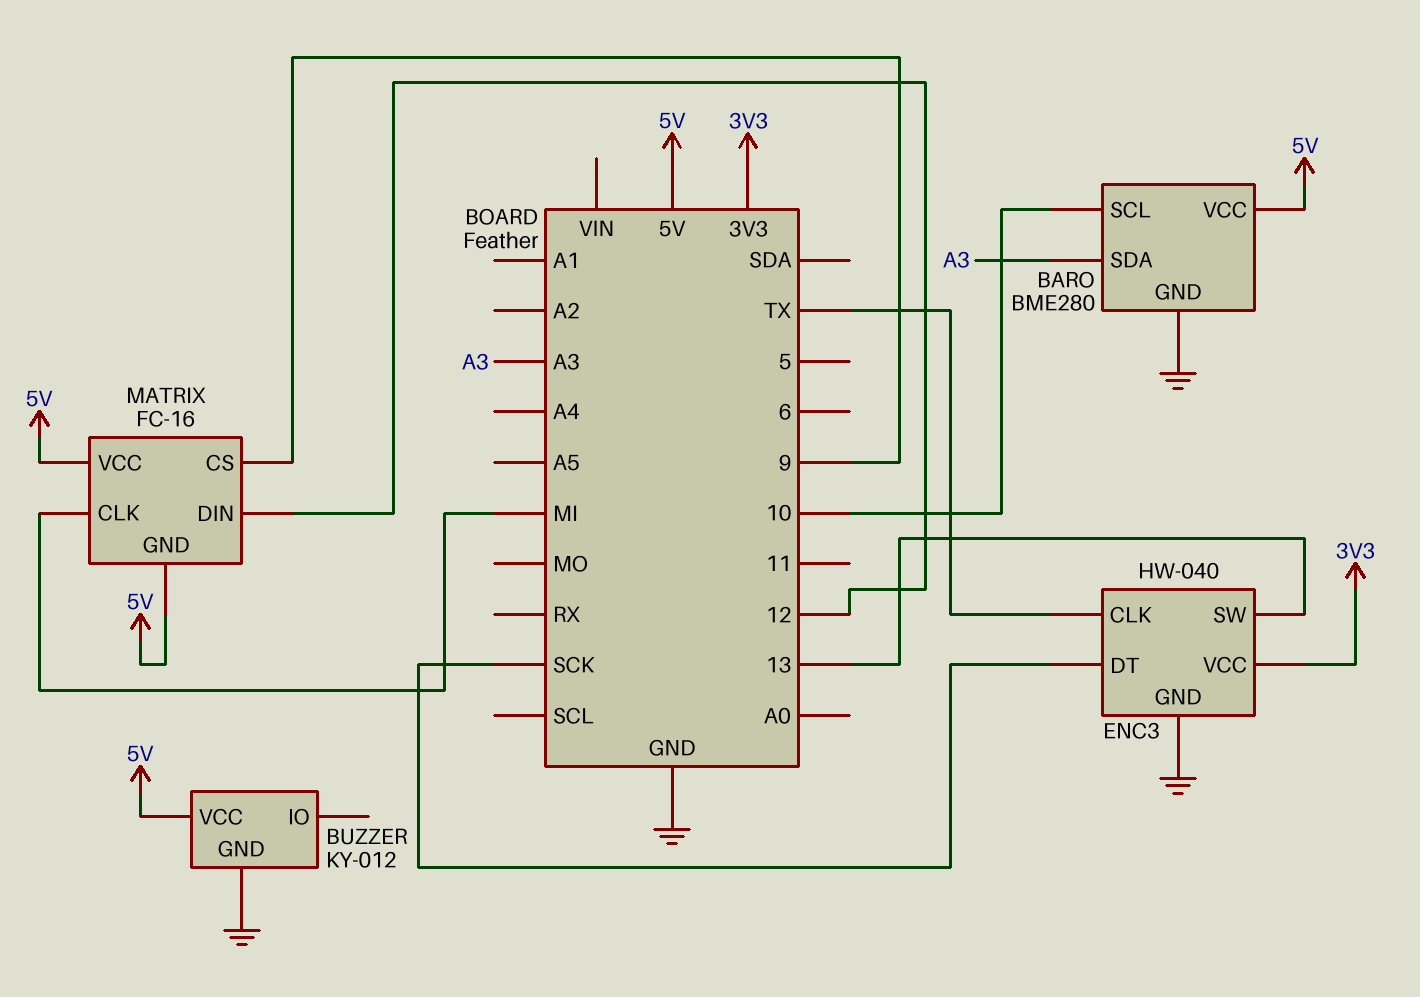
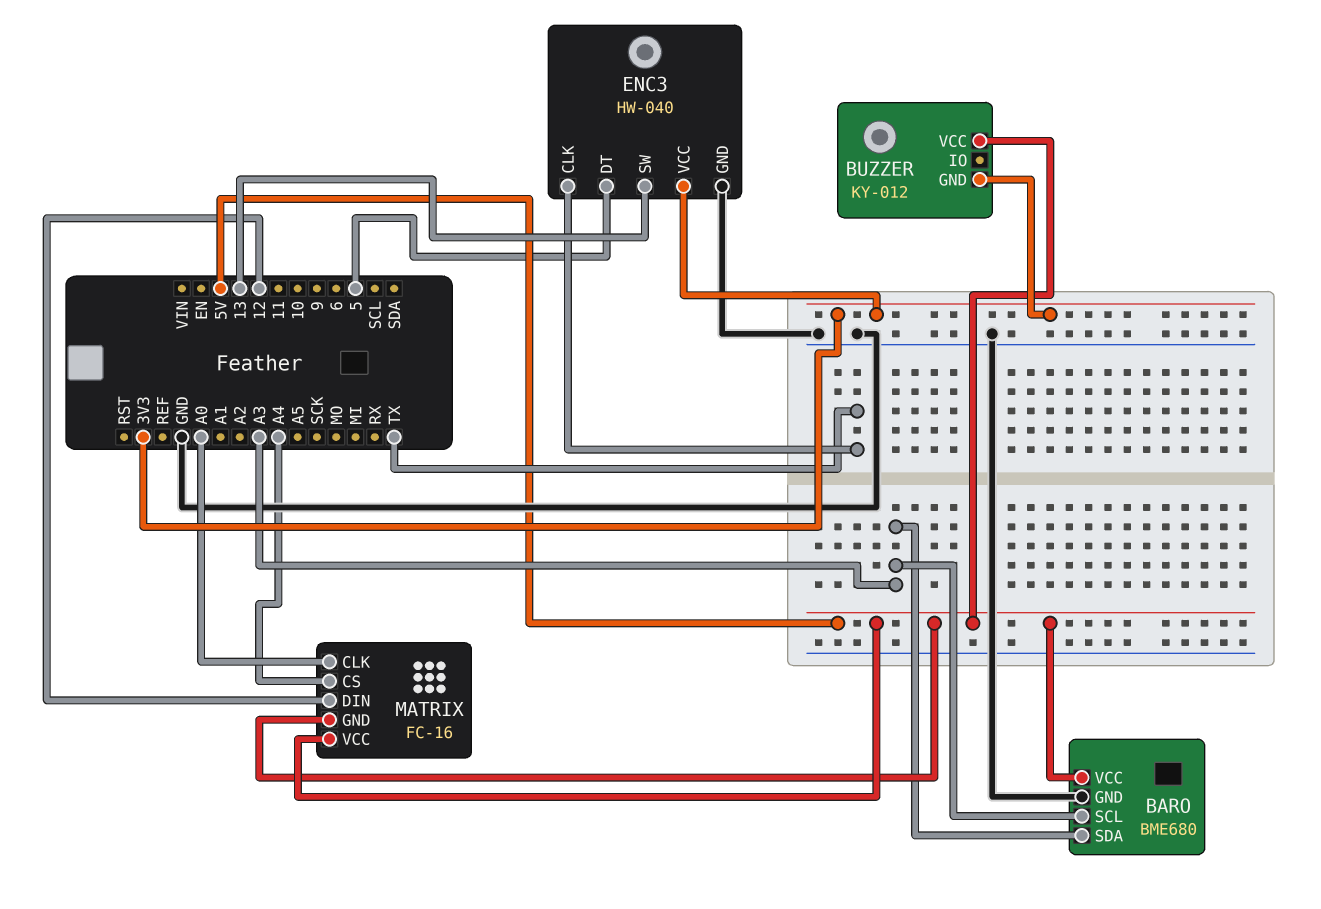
BARO: BME280 -> BME680
BARO pin SCL: 10 -> A3
BUZZER pin GND: GND -> 3V3
ENC3 pin DT: SCK -> 5
MATRIX pin CLK: MI -> A0
MATRIX pin CS: 9 -> A4

